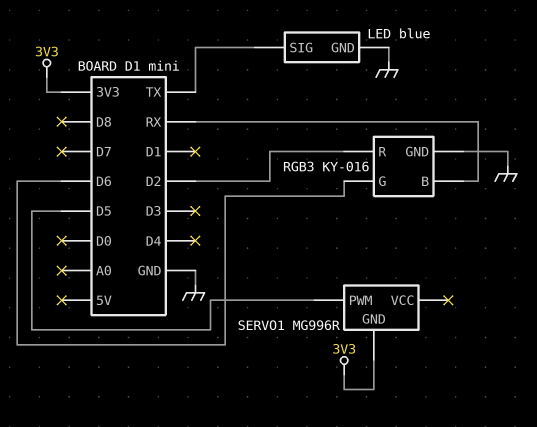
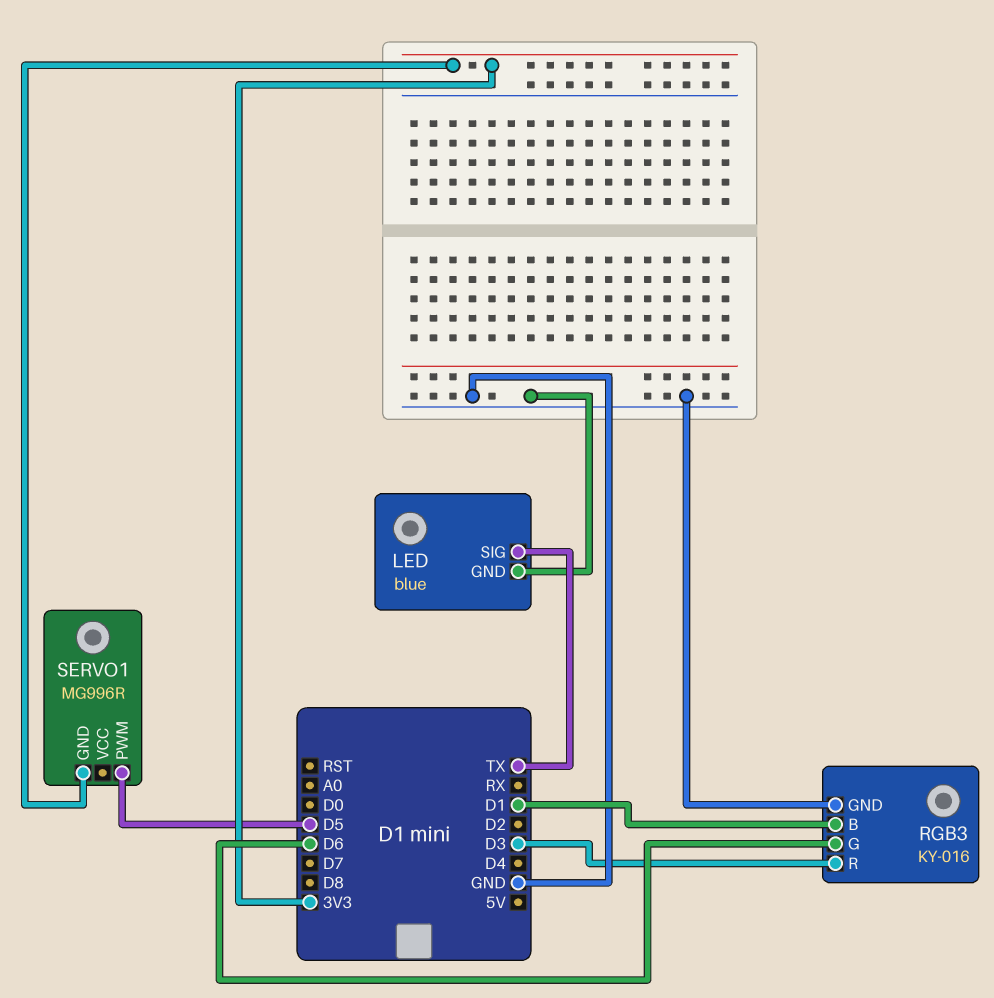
RGB3 pin B: RX -> D1
RGB3 pin R: D2 -> D3

